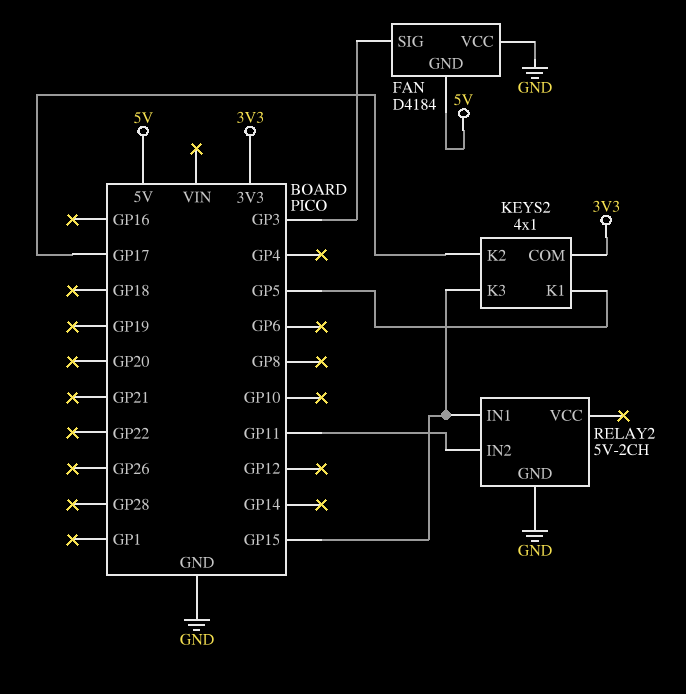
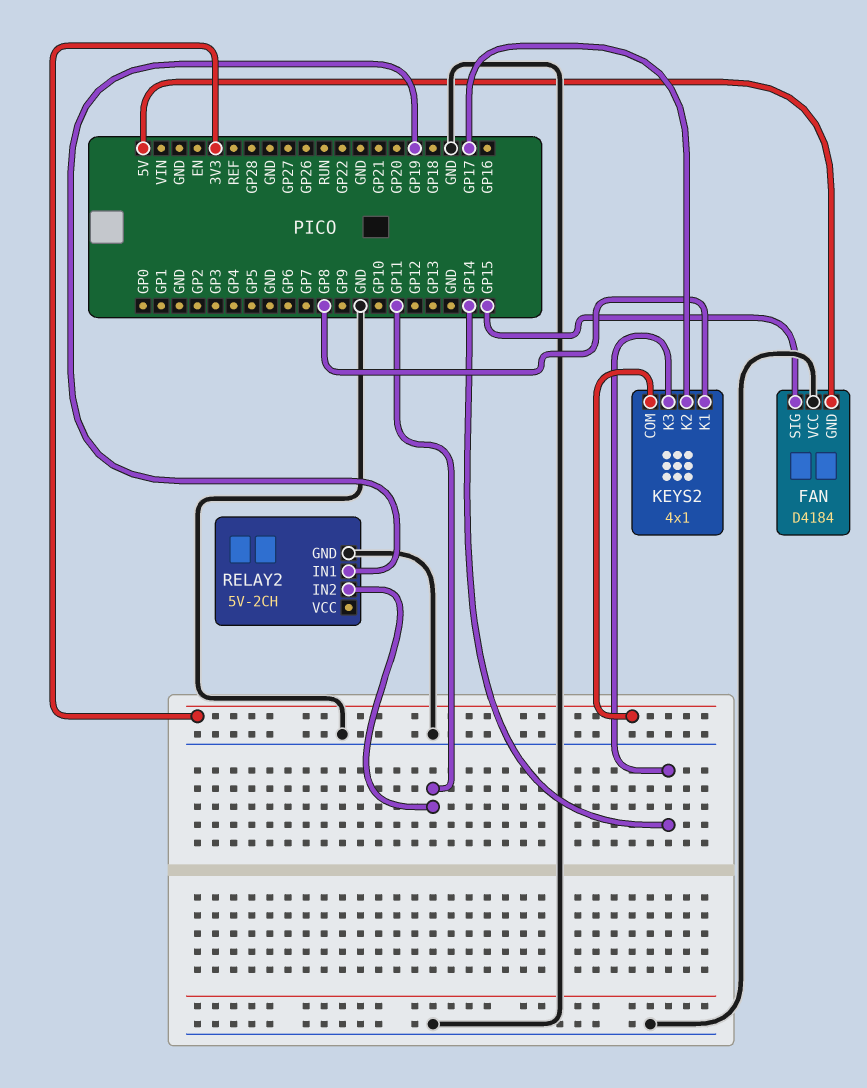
FAN pin SIG: GP3 -> GP15
KEYS2 pin K1: GP5 -> GP8
KEYS2 pin K3: GP15 -> GP14
RELAY2 pin IN1: GP15 -> GP19

